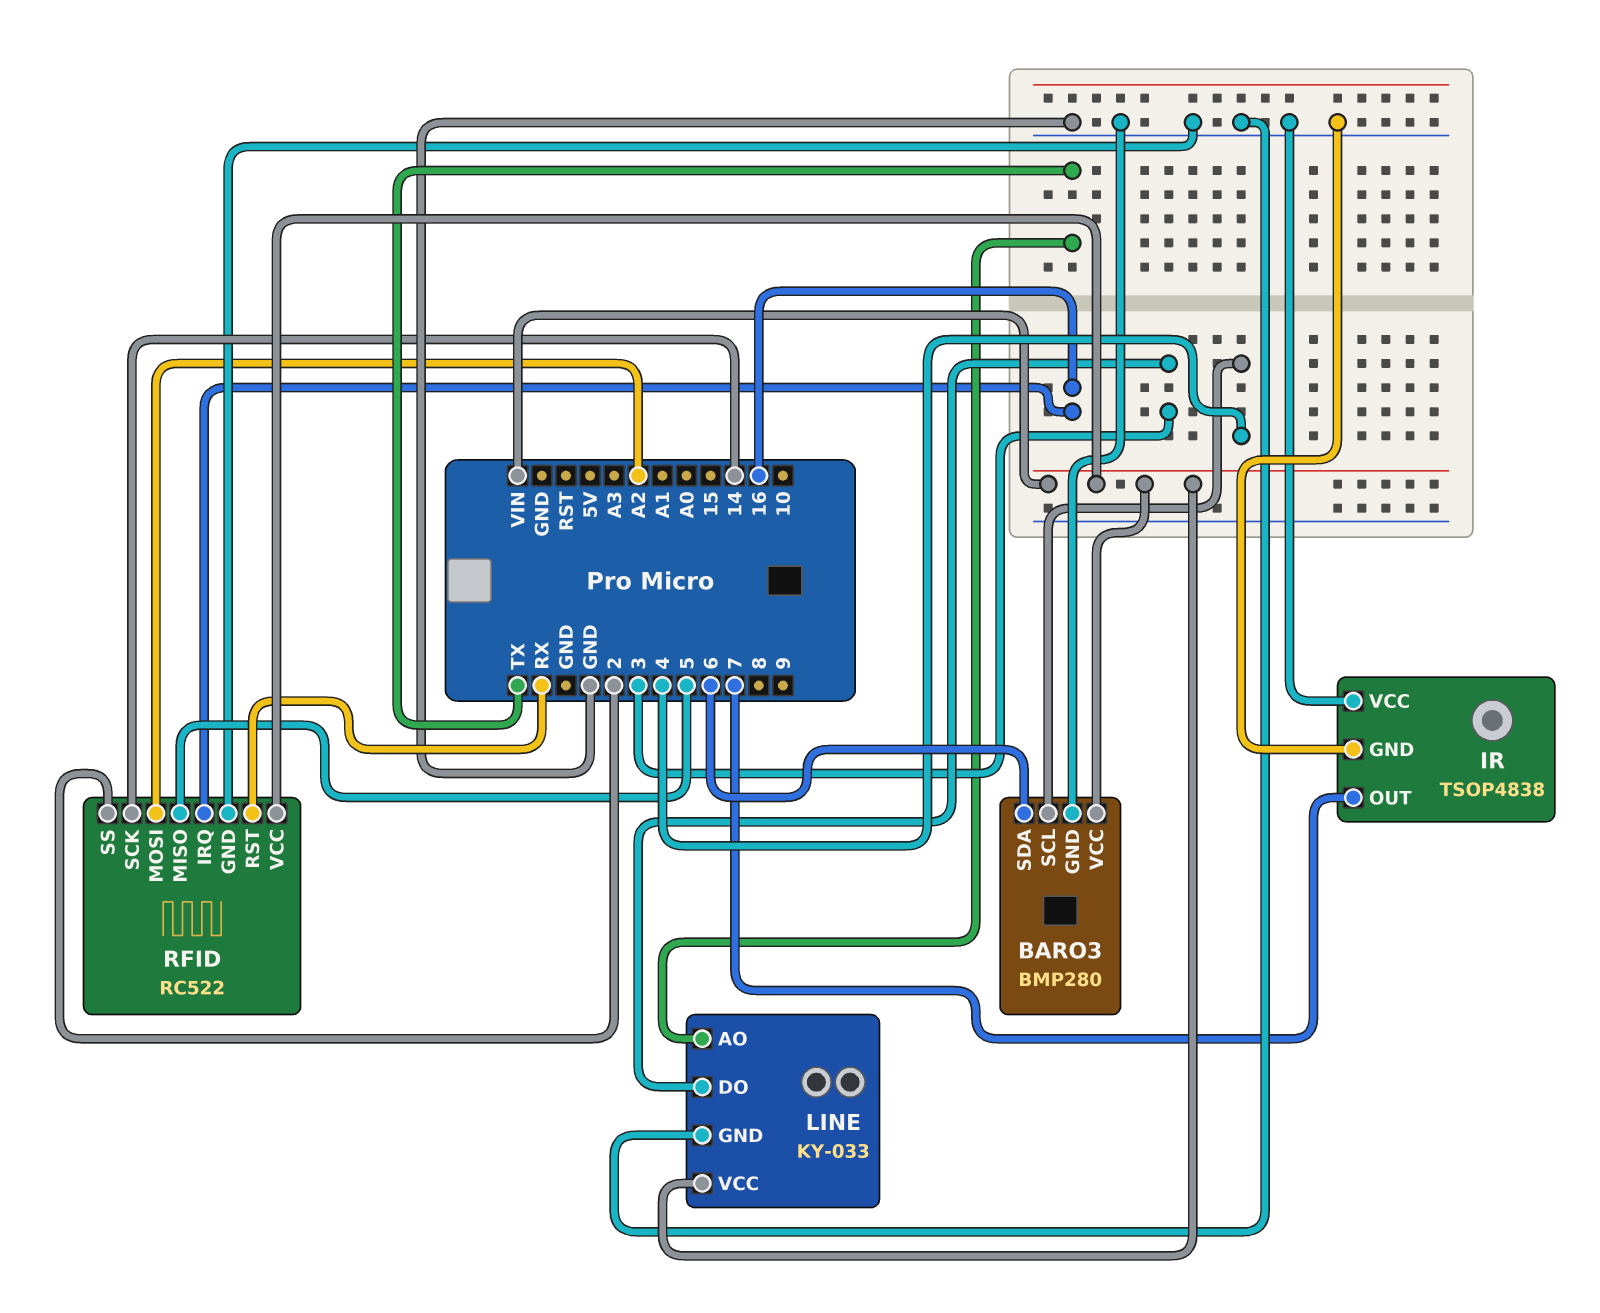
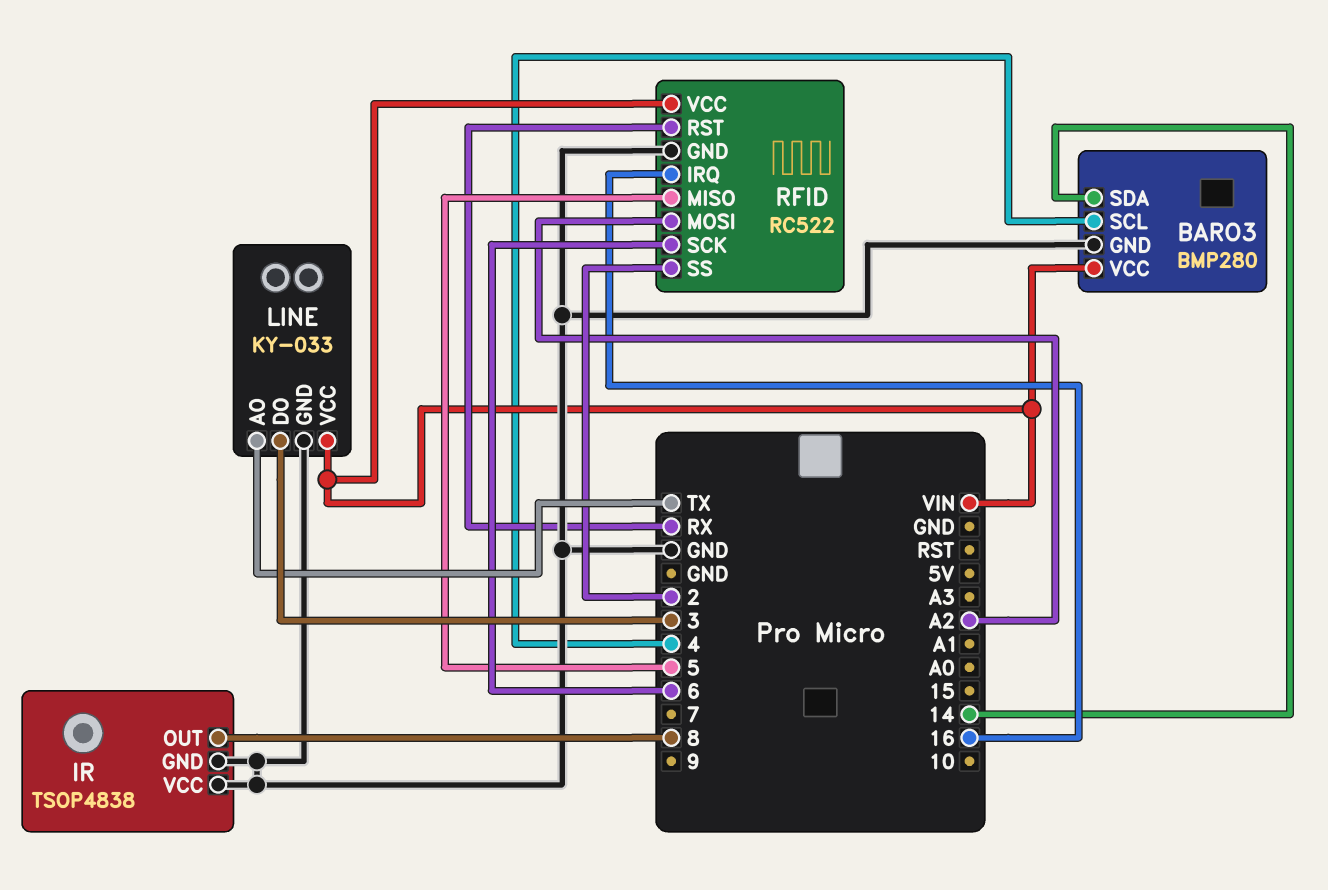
BARO3 pin SDA: 6 -> 14
IR pin OUT: 7 -> 8
RFID pin SCK: 14 -> 6

